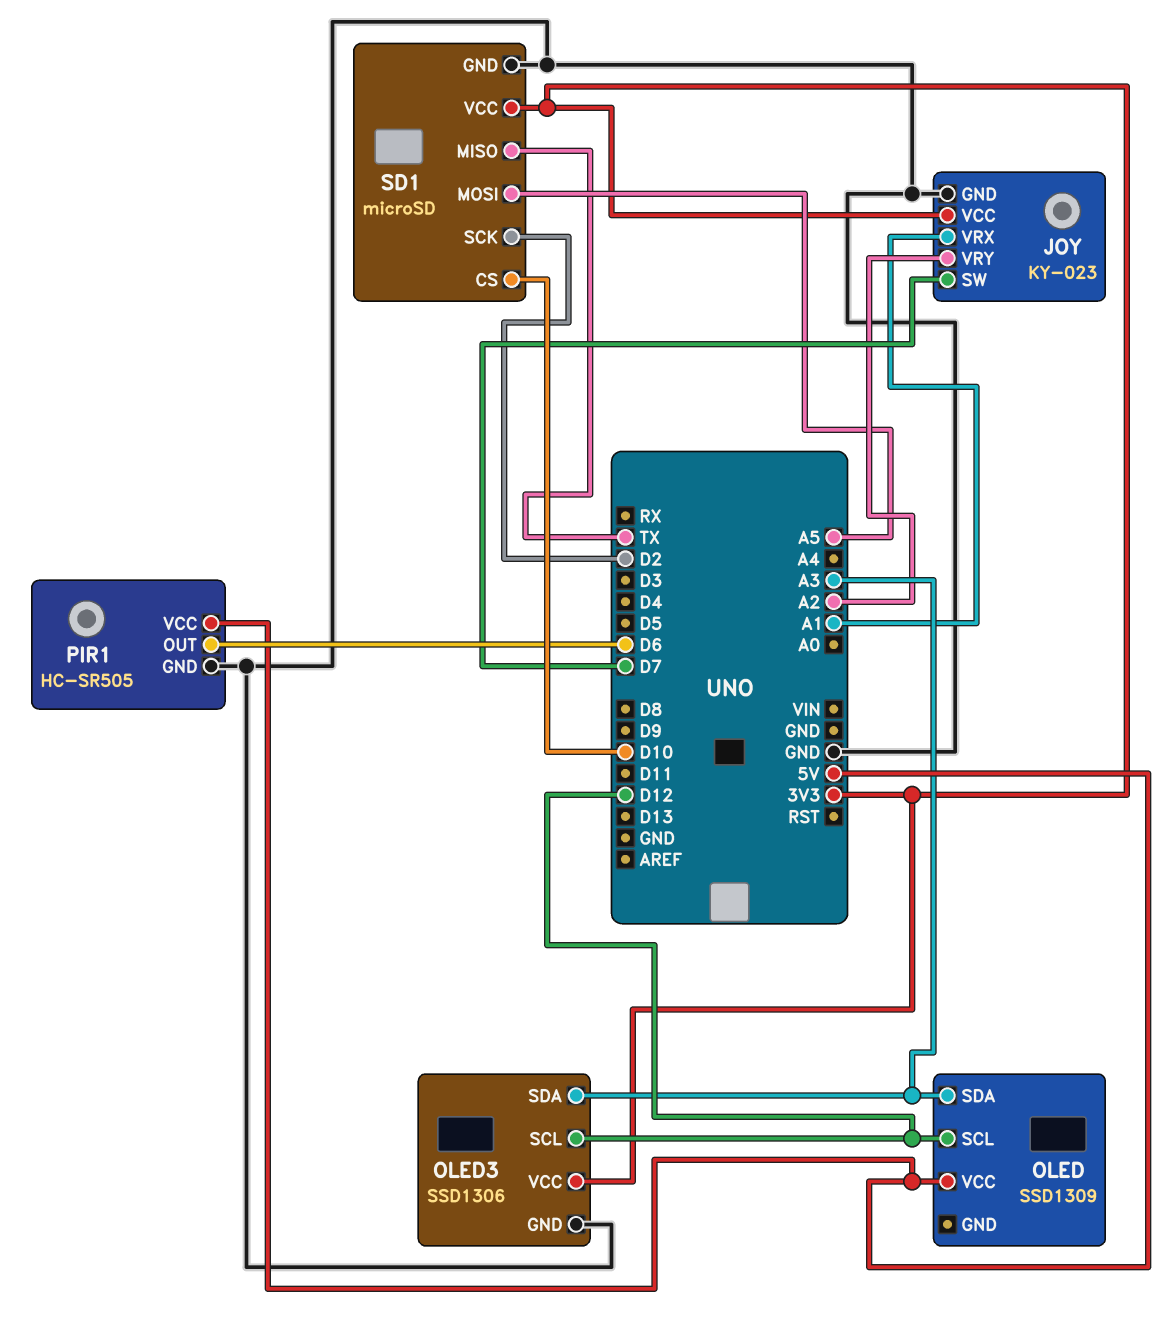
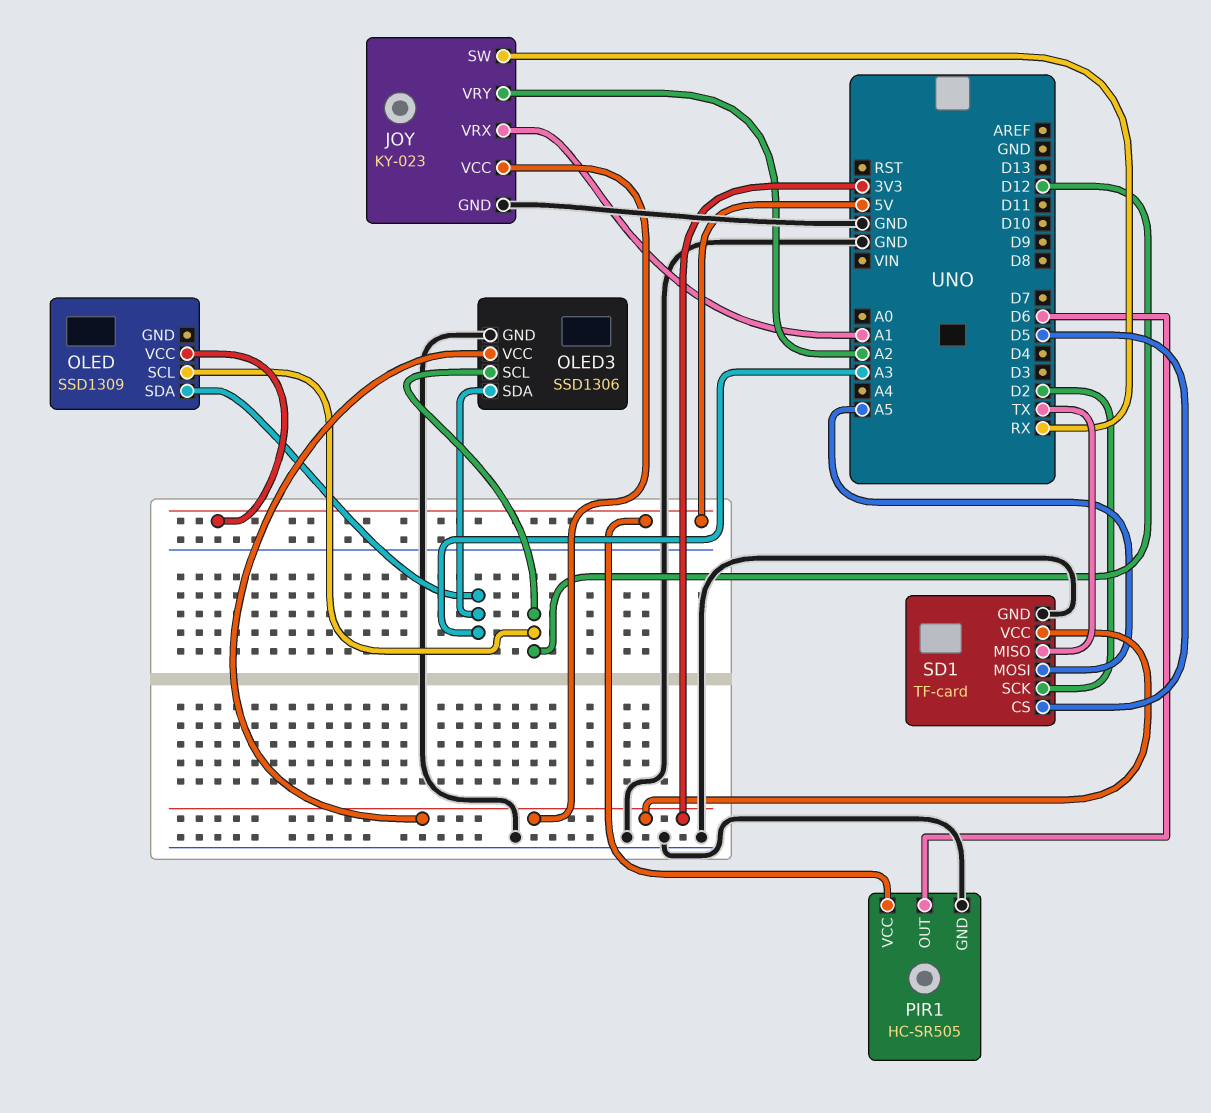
JOY pin SW: D7 -> RX
SD1: microSD -> TF-card
SD1 pin CS: D10 -> D5

